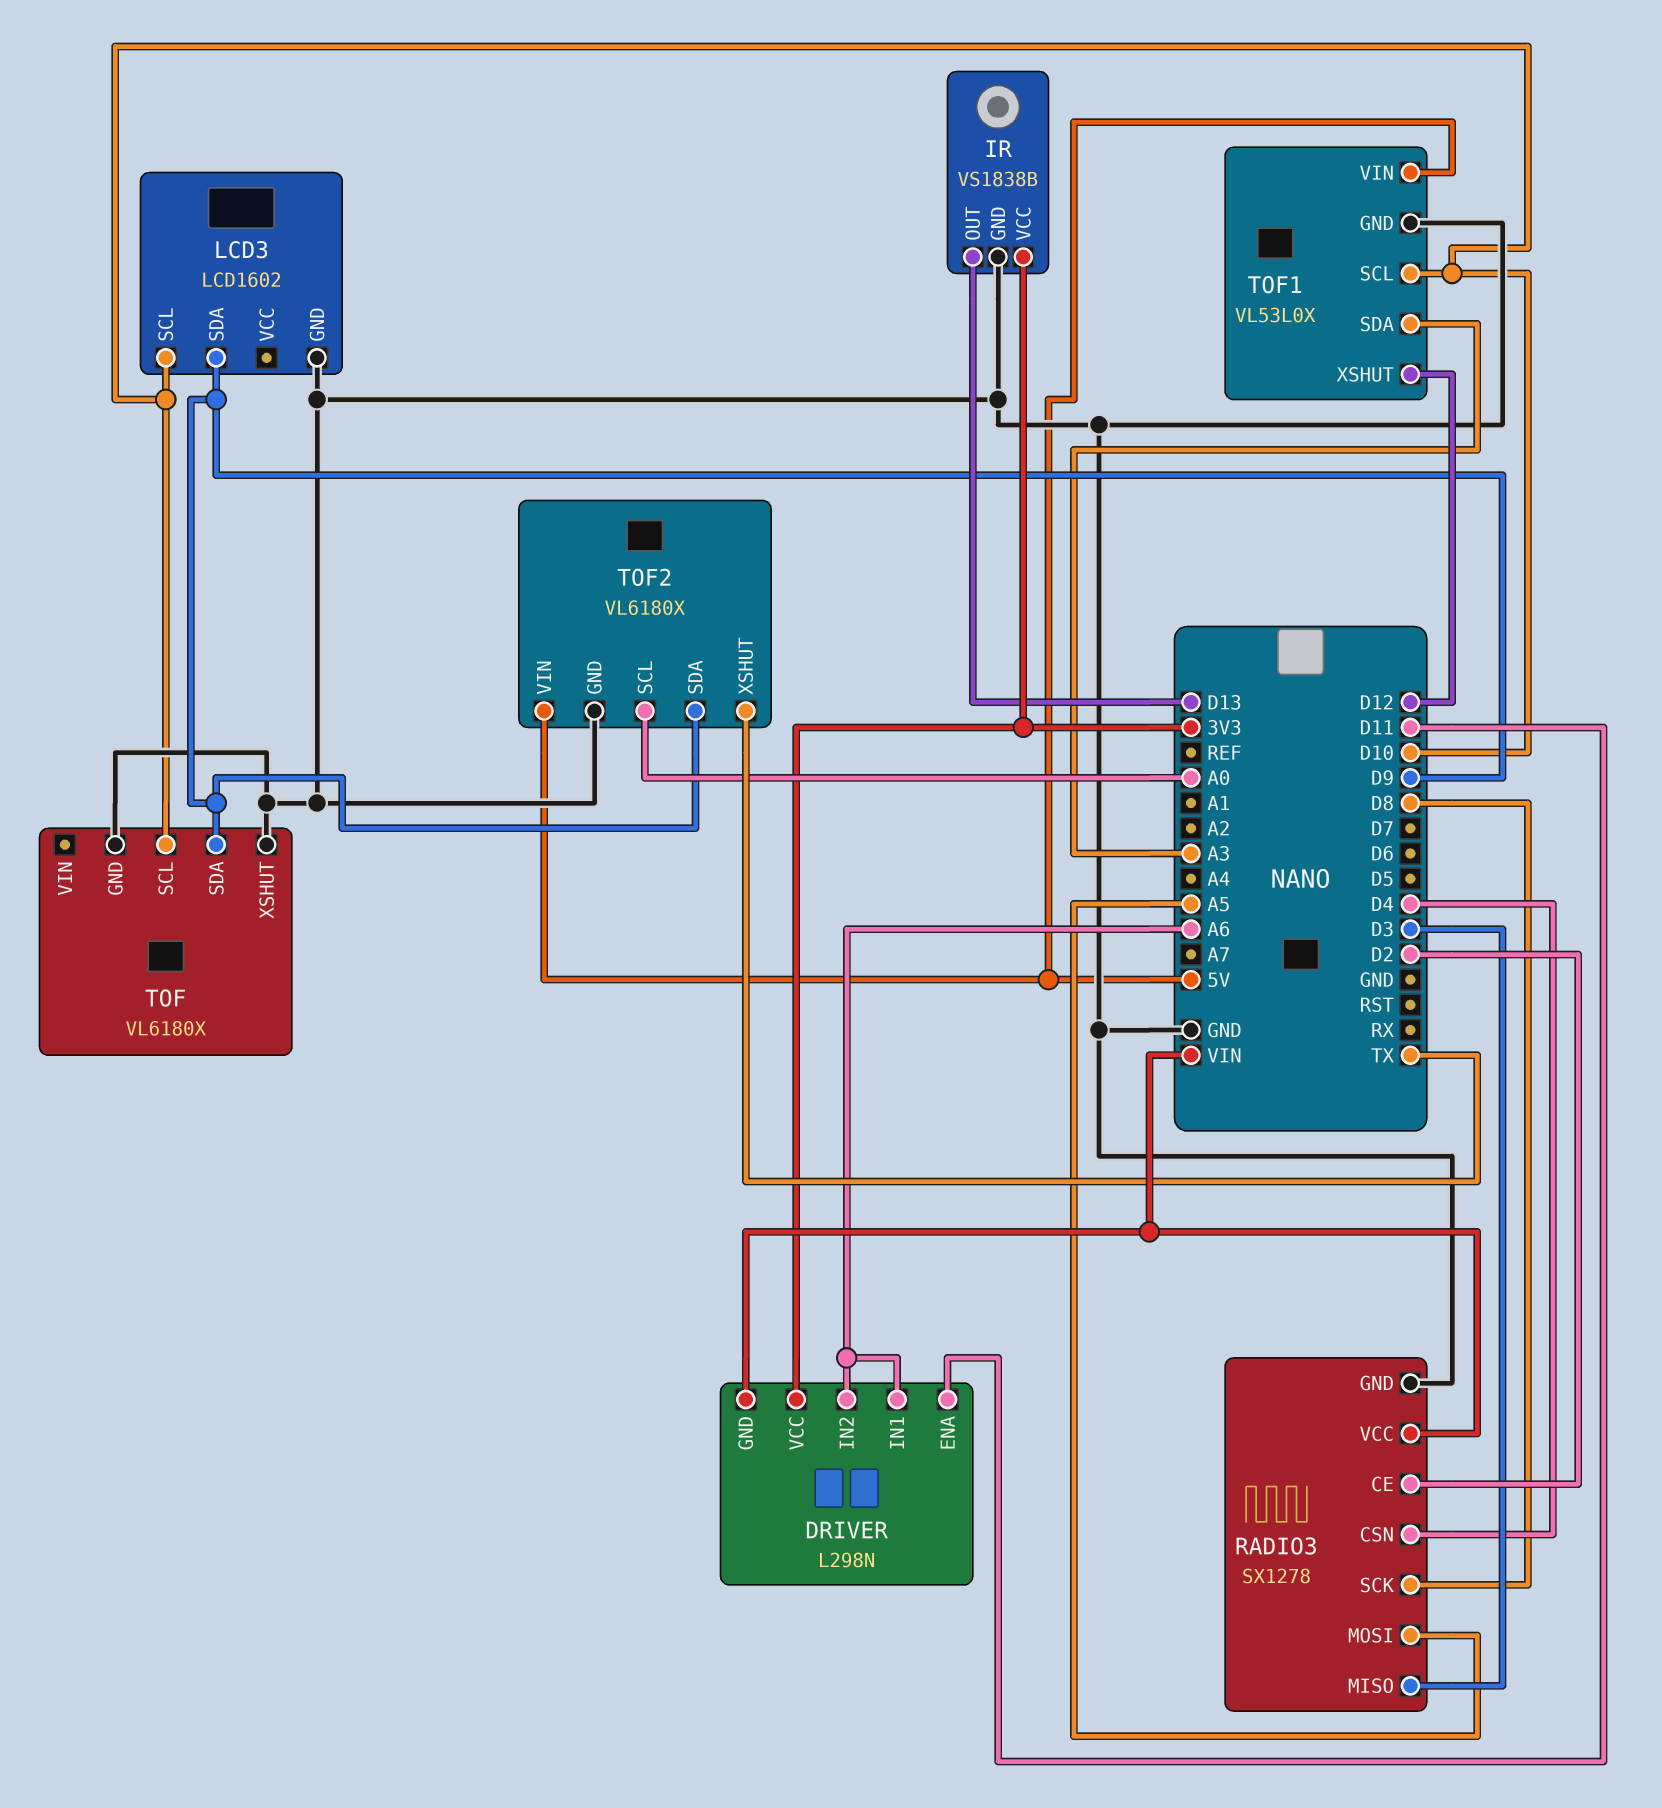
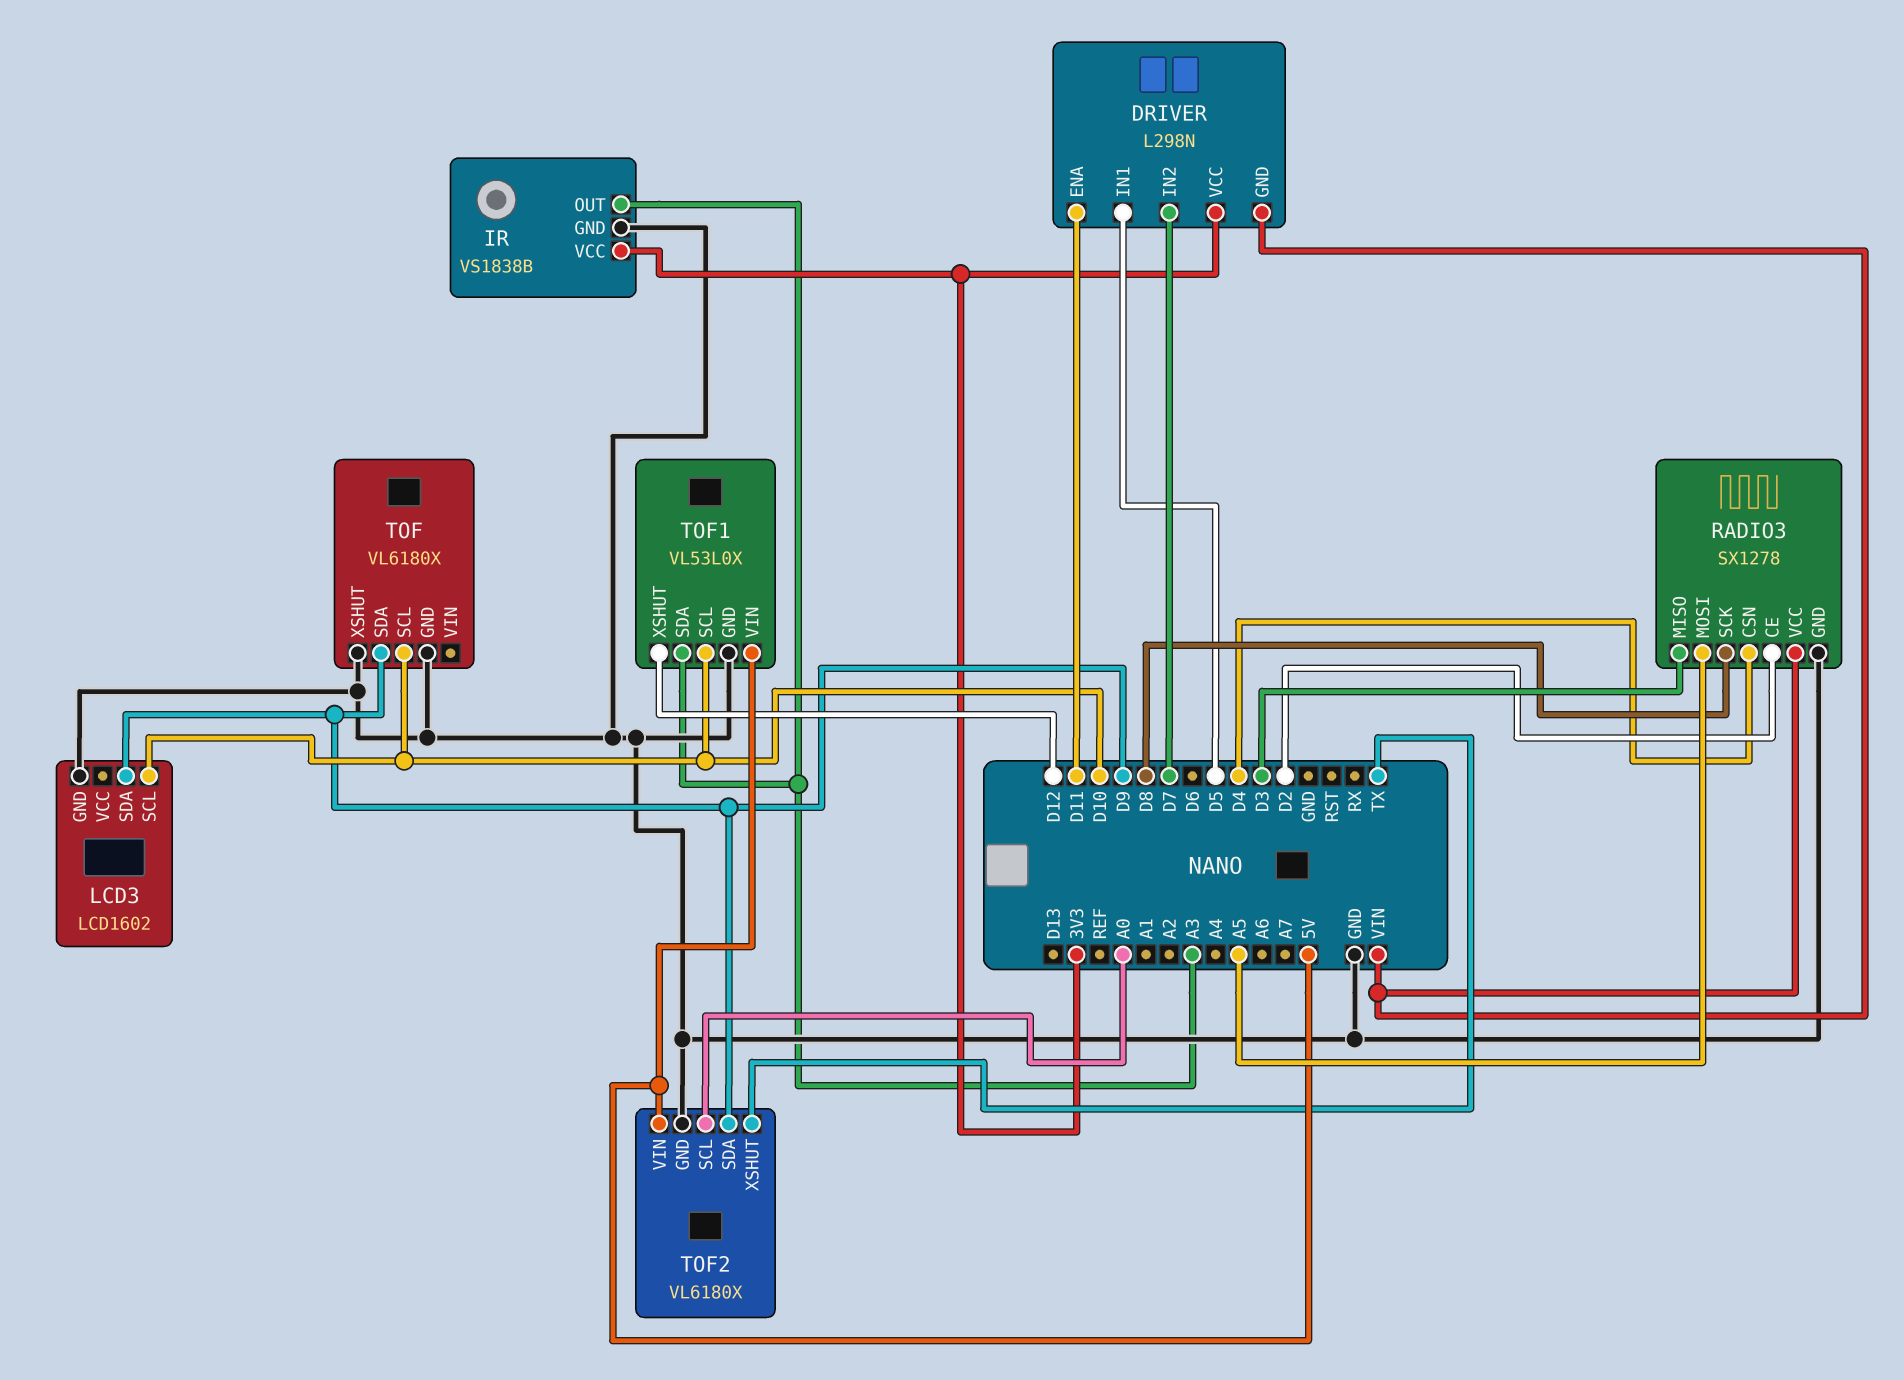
DRIVER pin IN1: A6 -> D5
DRIVER pin IN2: A6 -> D7
IR pin OUT: D13 -> A3

